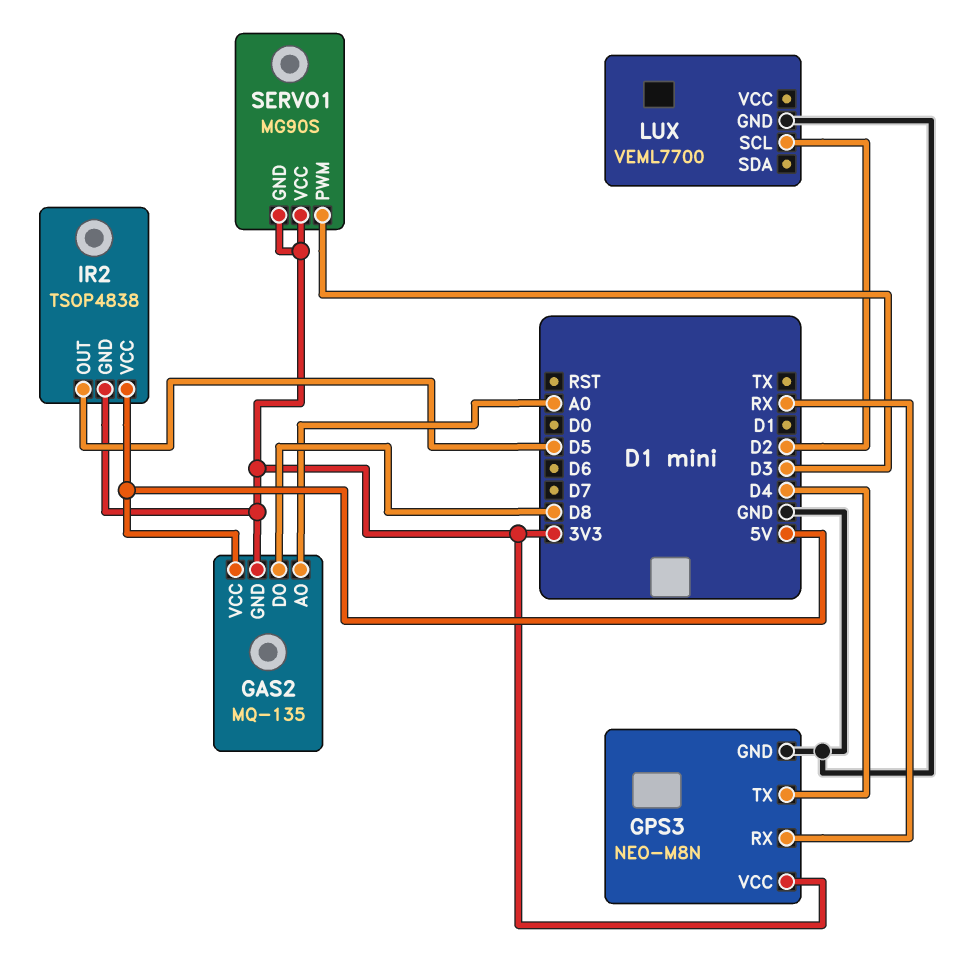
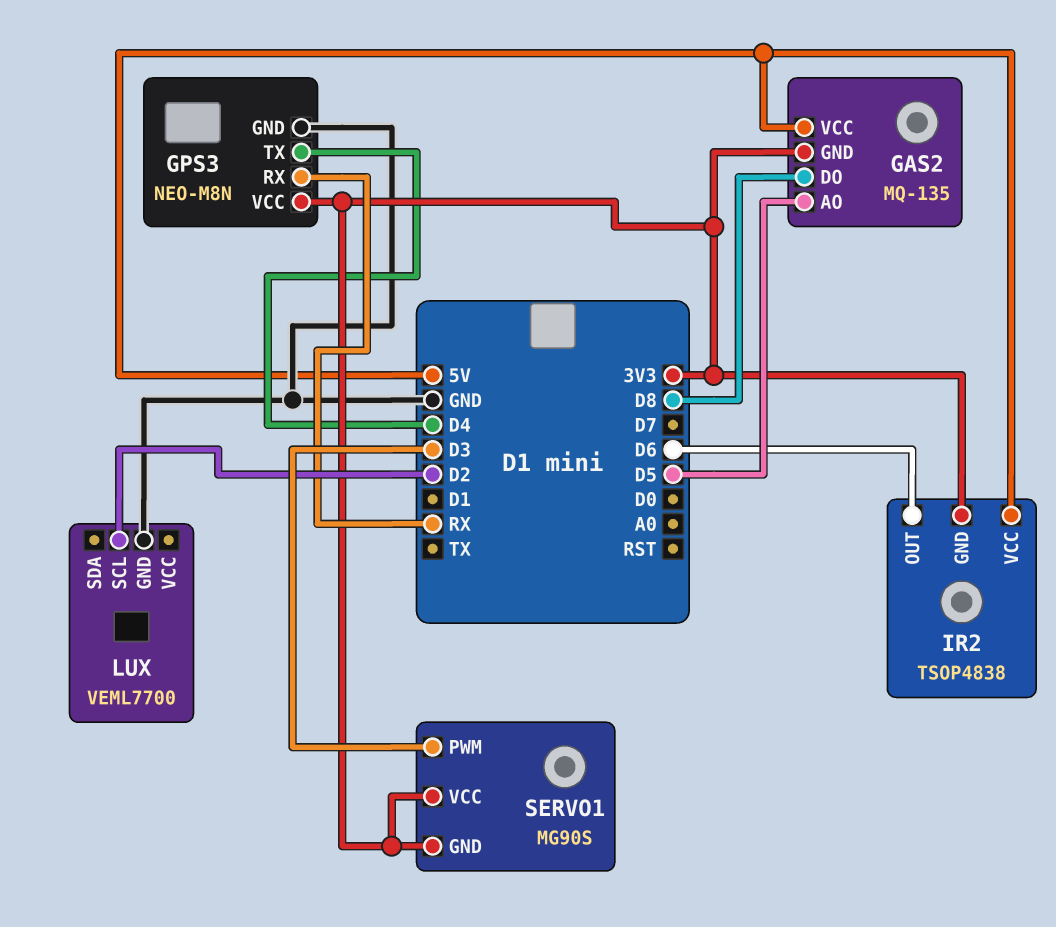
GAS2 pin AO: A0 -> D5
IR2 pin OUT: D5 -> D6

